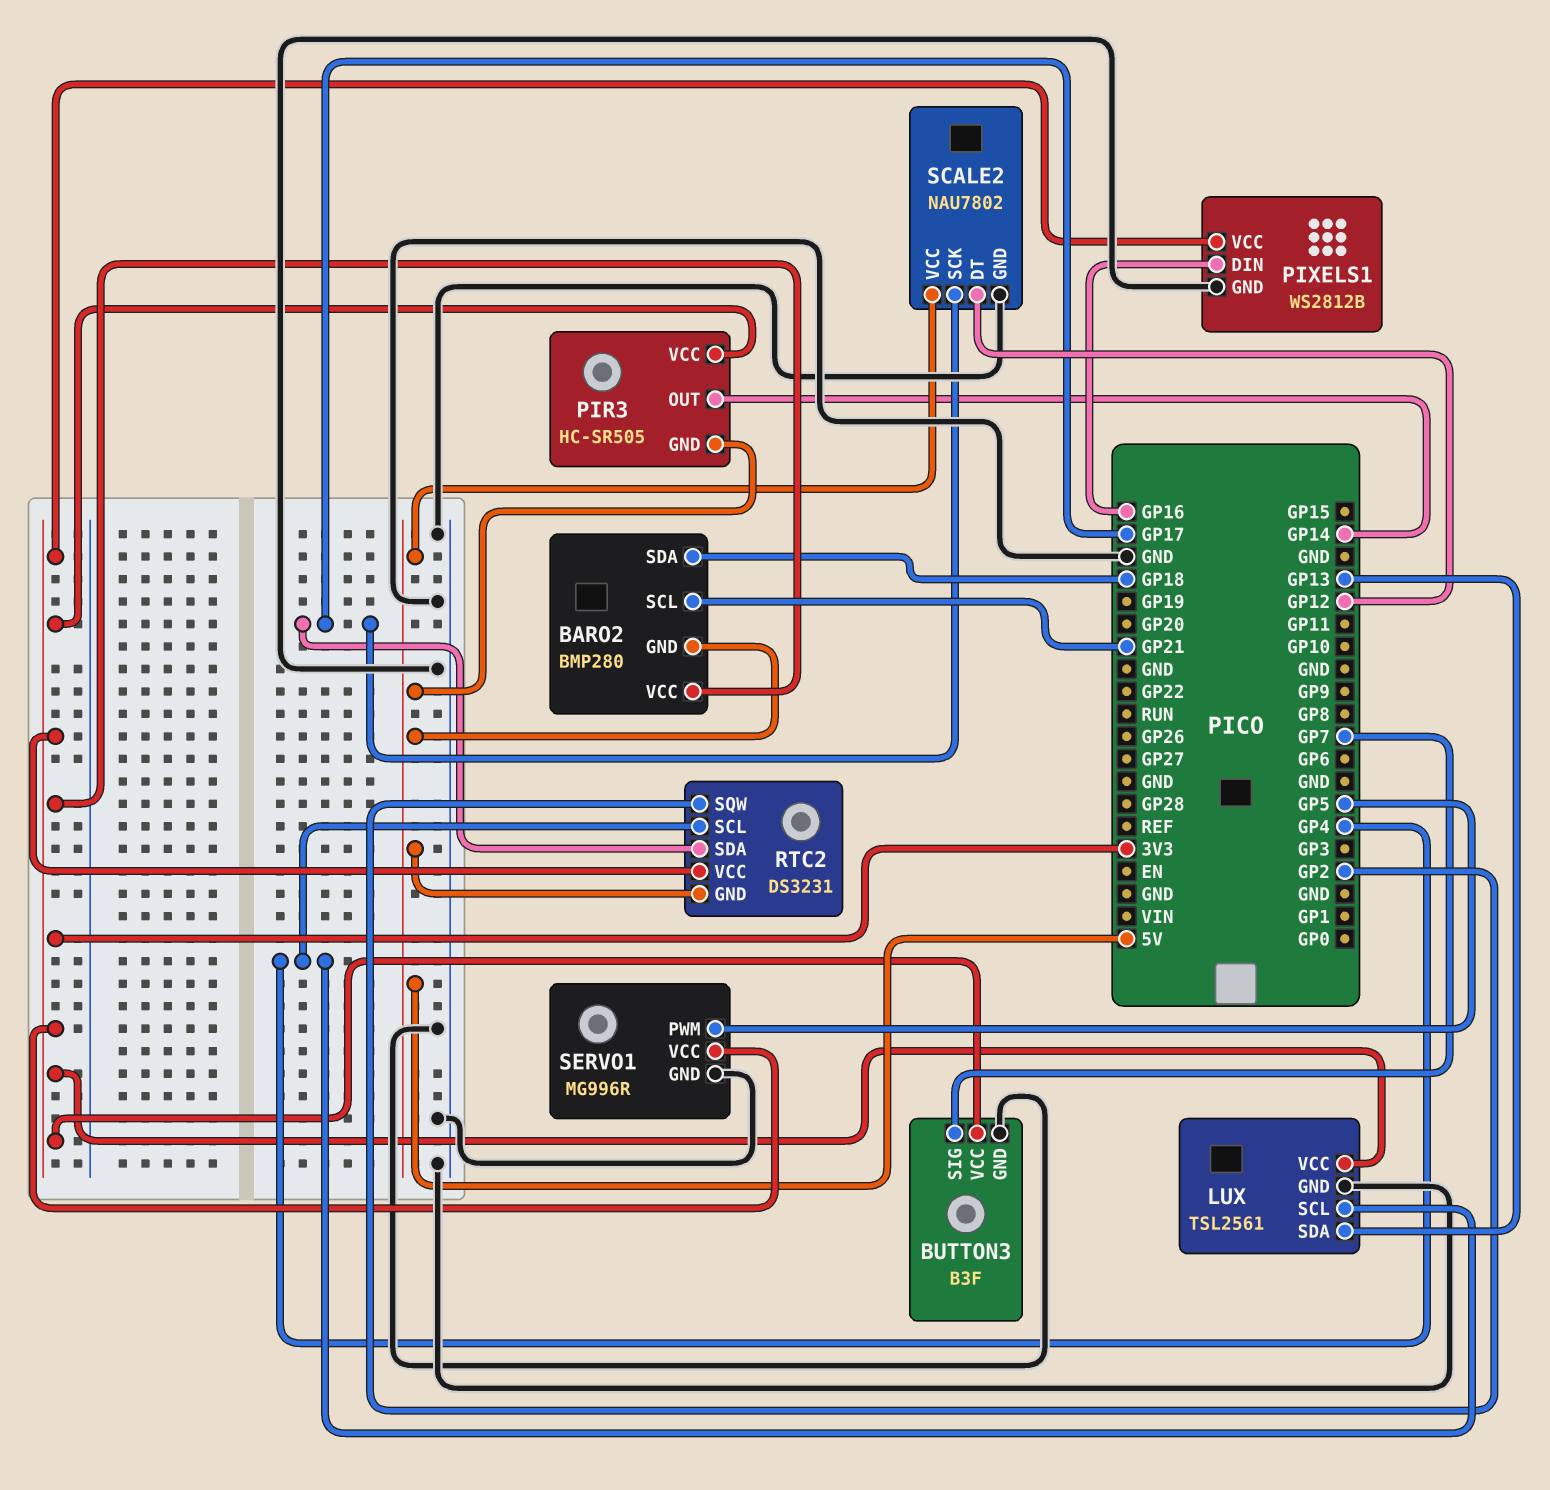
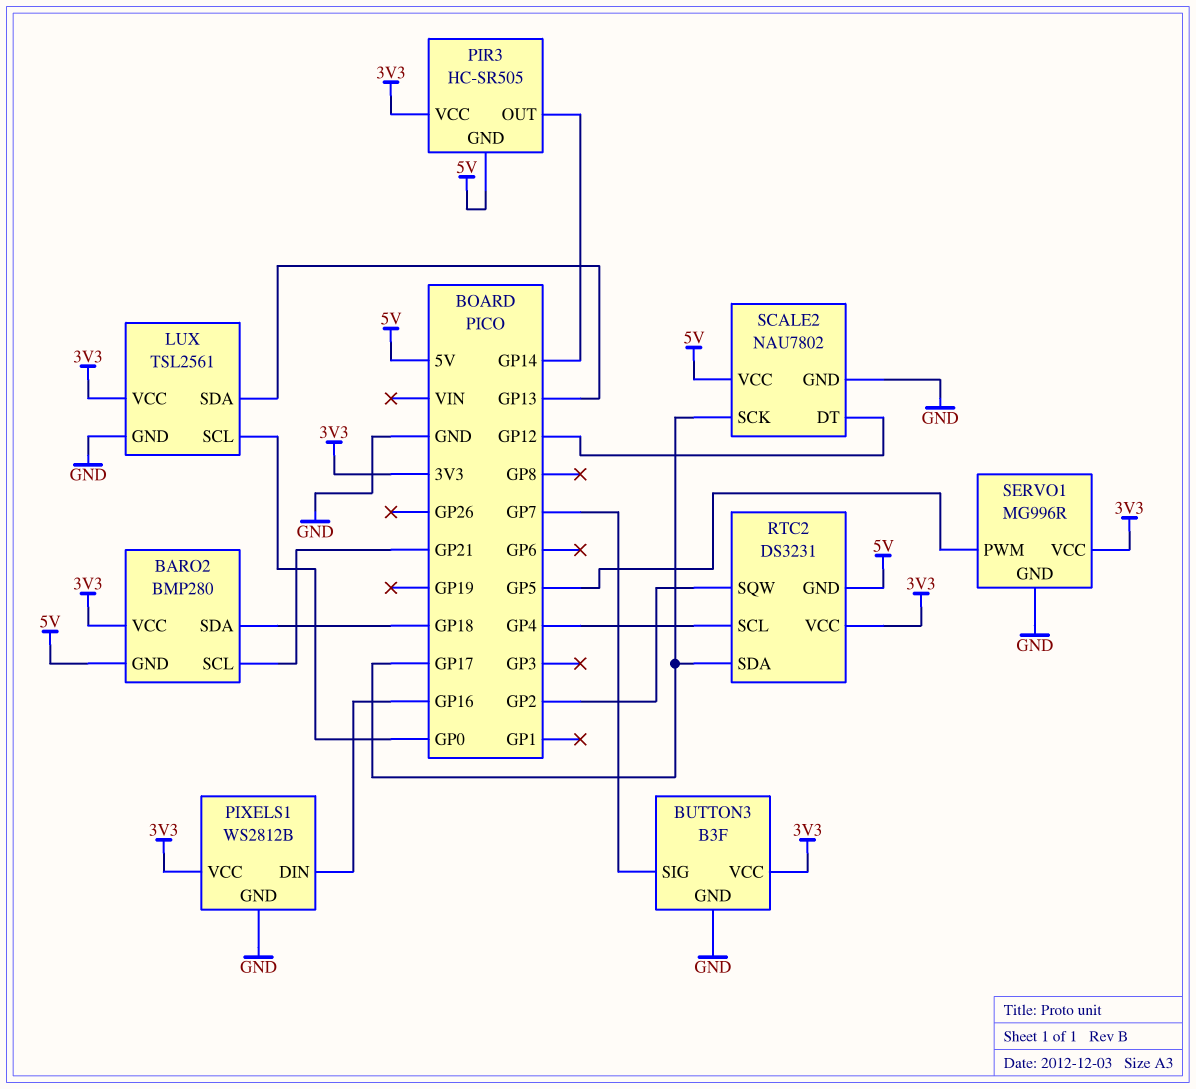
LUX pin SCL: GP4 -> GP0

